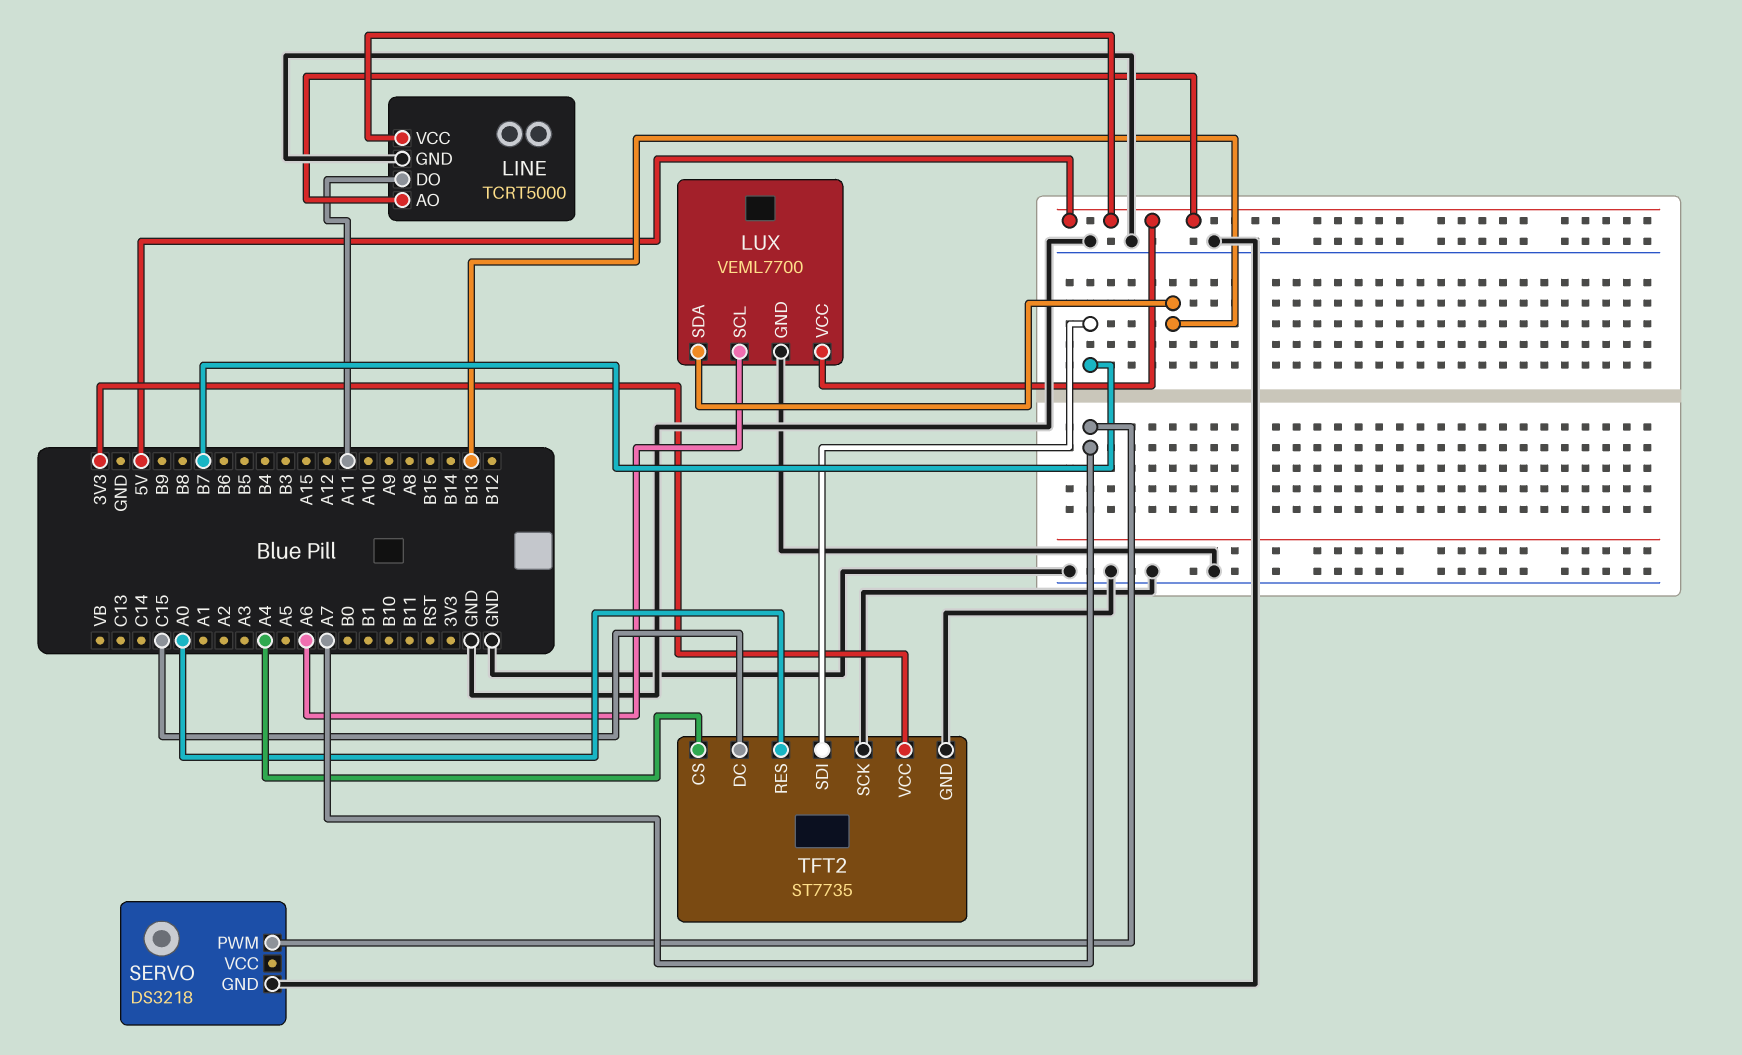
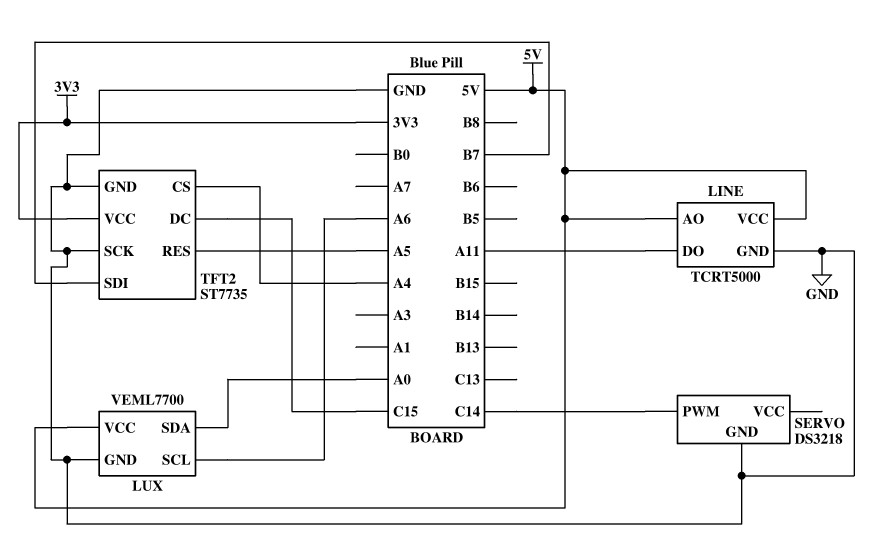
LUX pin SDA: B13 -> A0
SERVO pin PWM: A7 -> C14
TFT2 pin RES: A0 -> A5

